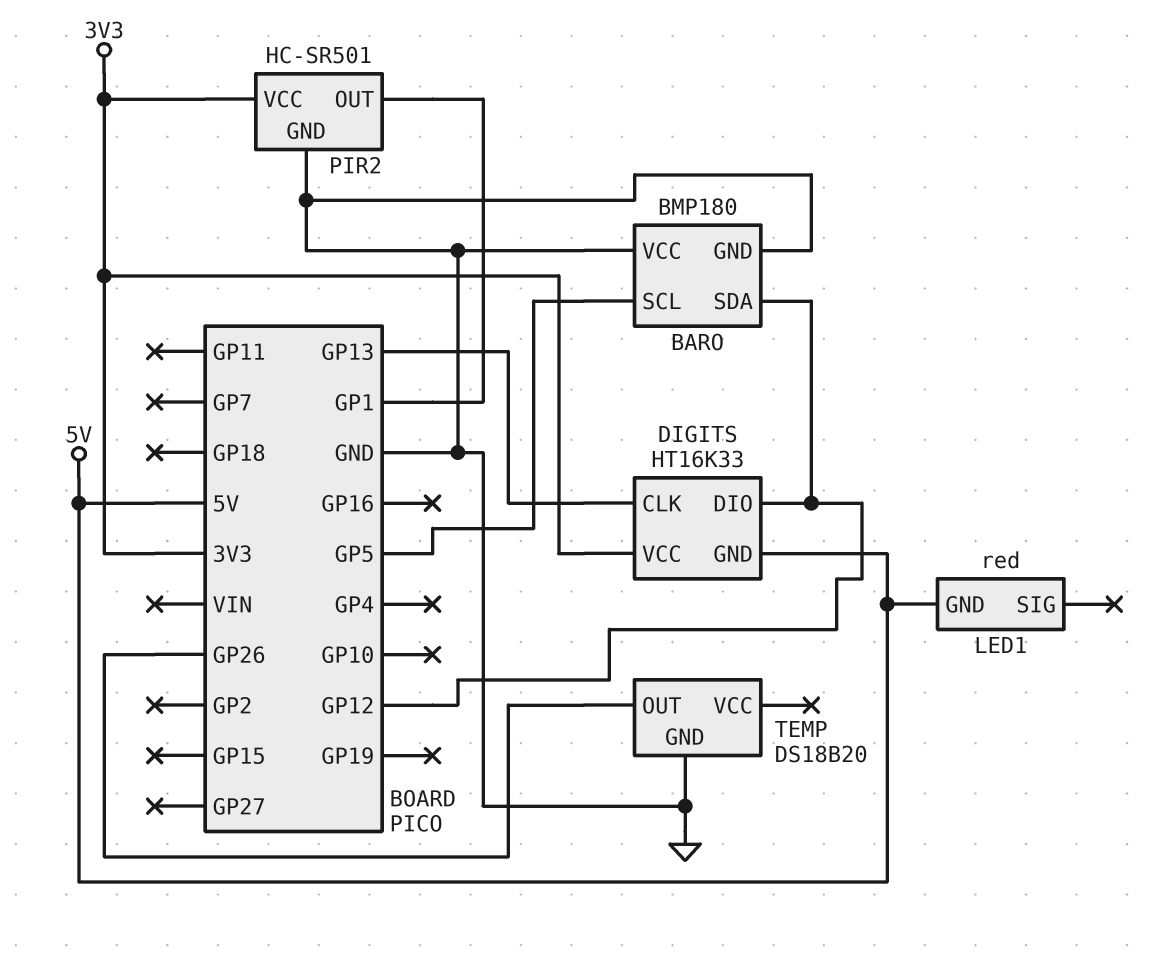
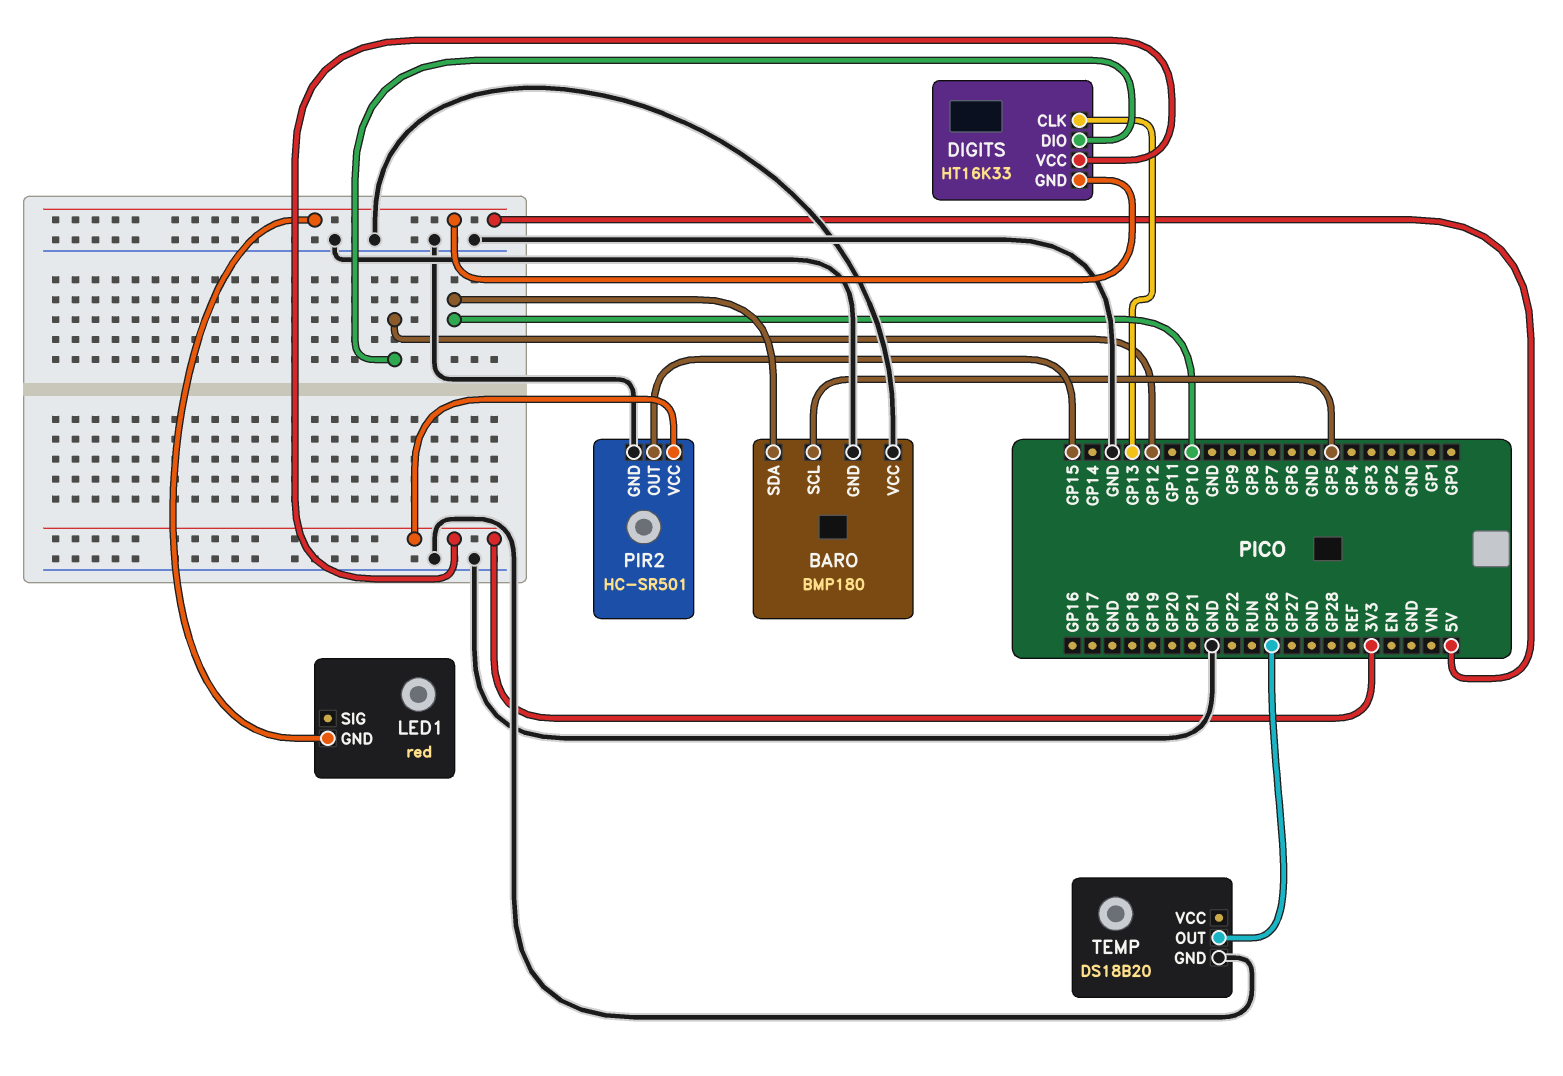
BARO pin SDA: GP12 -> GP10
PIR2 pin OUT: GP1 -> GP15

